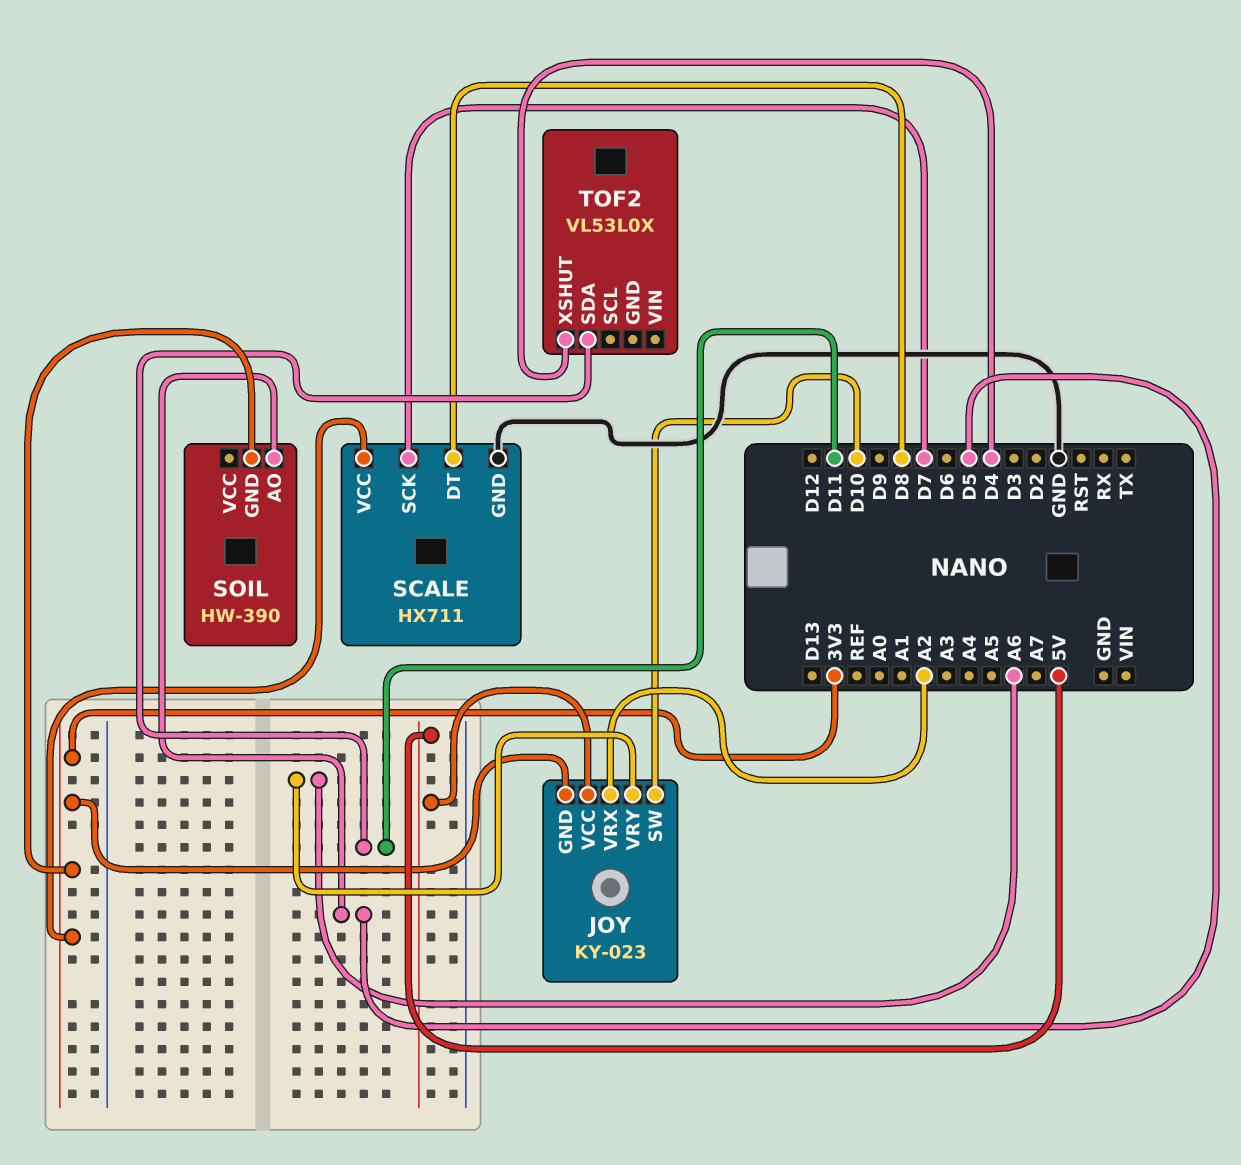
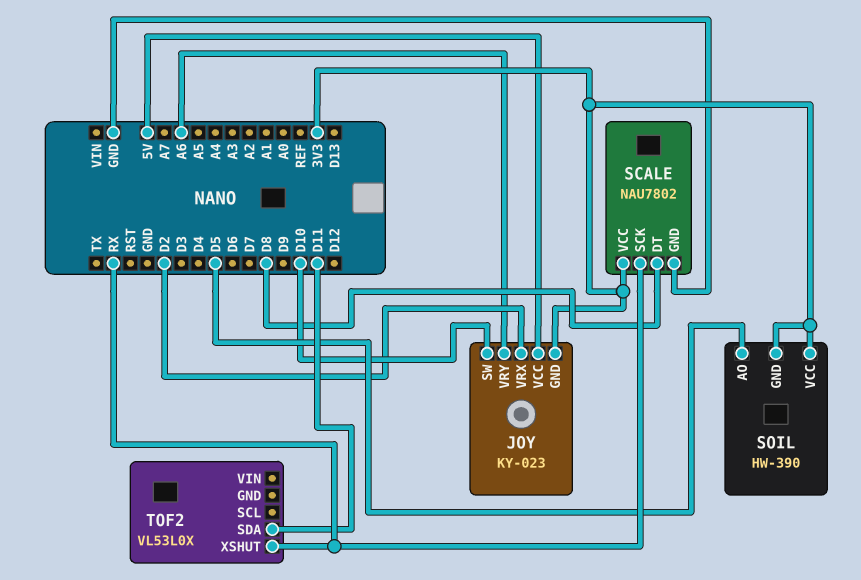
JOY pin VRX: A2 -> D2
SCALE: HX711 -> NAU7802
SCALE pin SCK: D7 -> RX
SOIL pin VCC: none -> 3V3
TOF2 pin XSHUT: D4 -> RX

